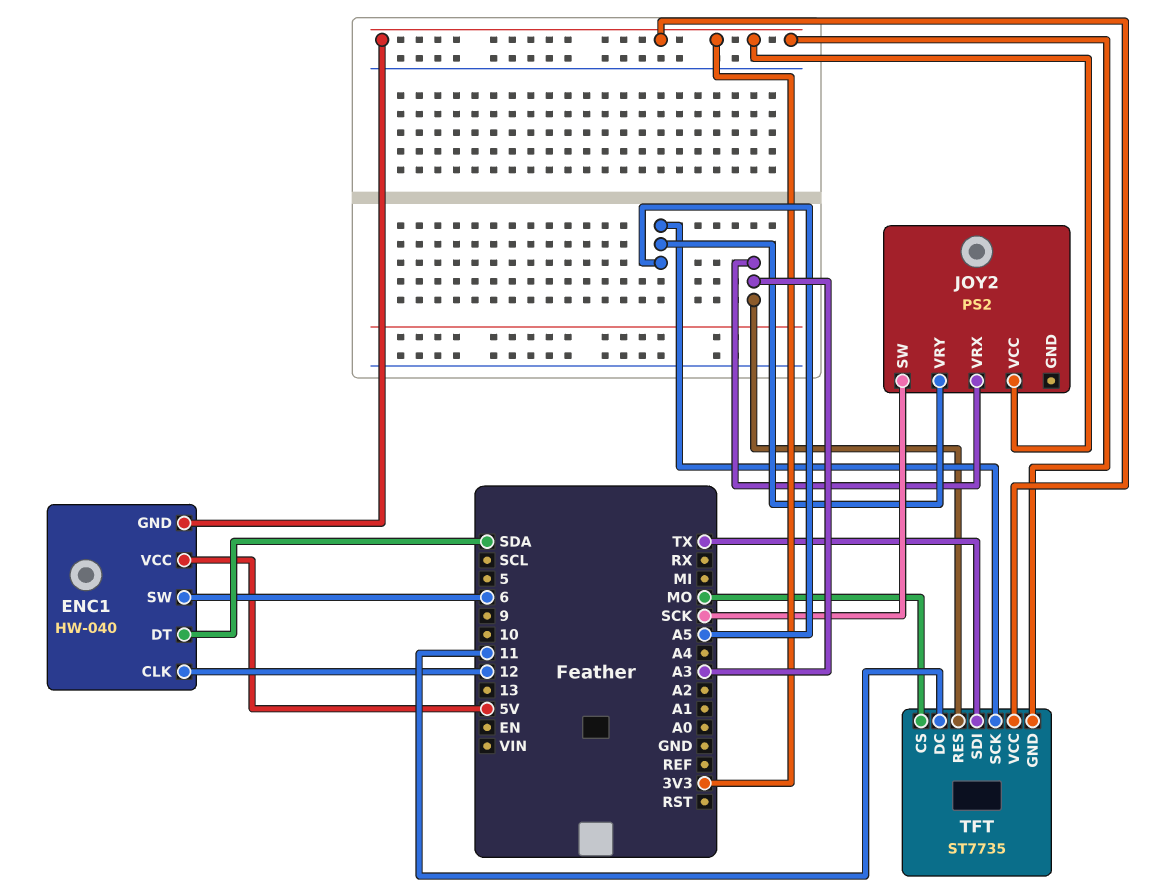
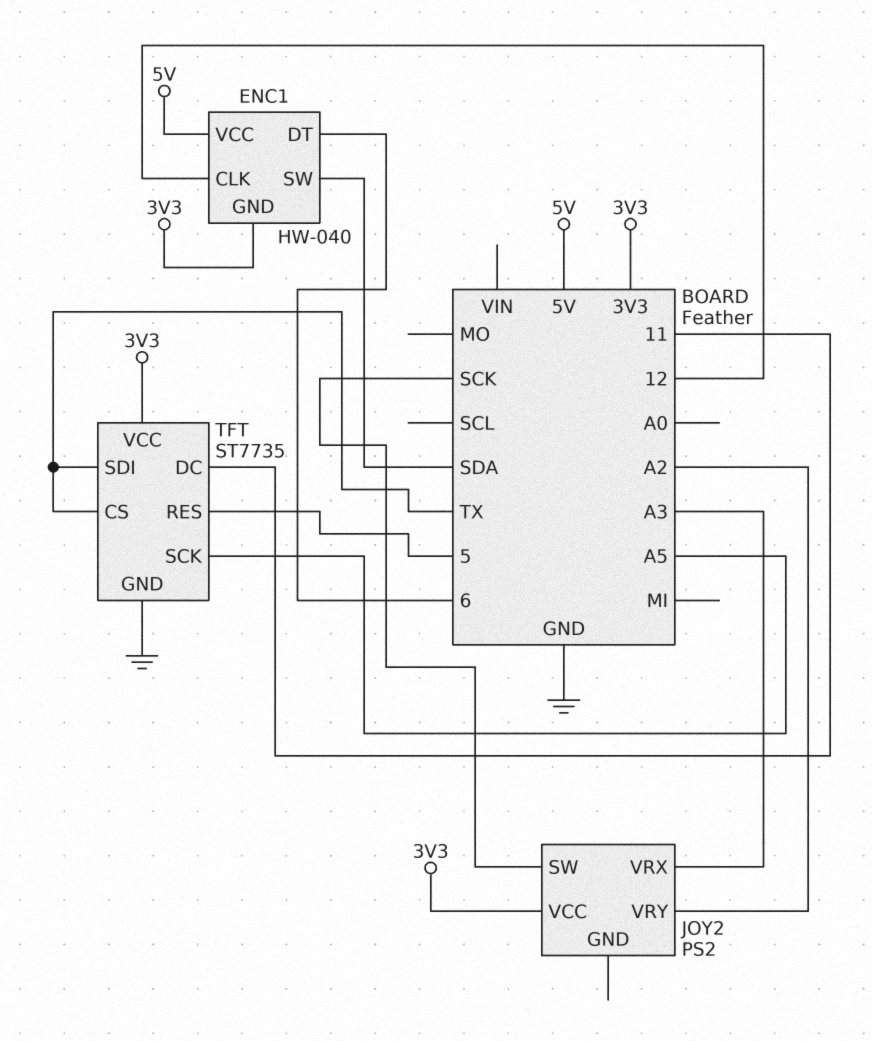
ENC1 pin DT: SDA -> 6
ENC1 pin SW: 6 -> SDA
JOY2 pin VRY: A5 -> A2
TFT pin CS: MO -> TX
TFT pin GND: 3V3 -> GND
TFT pin RES: A3 -> 5

